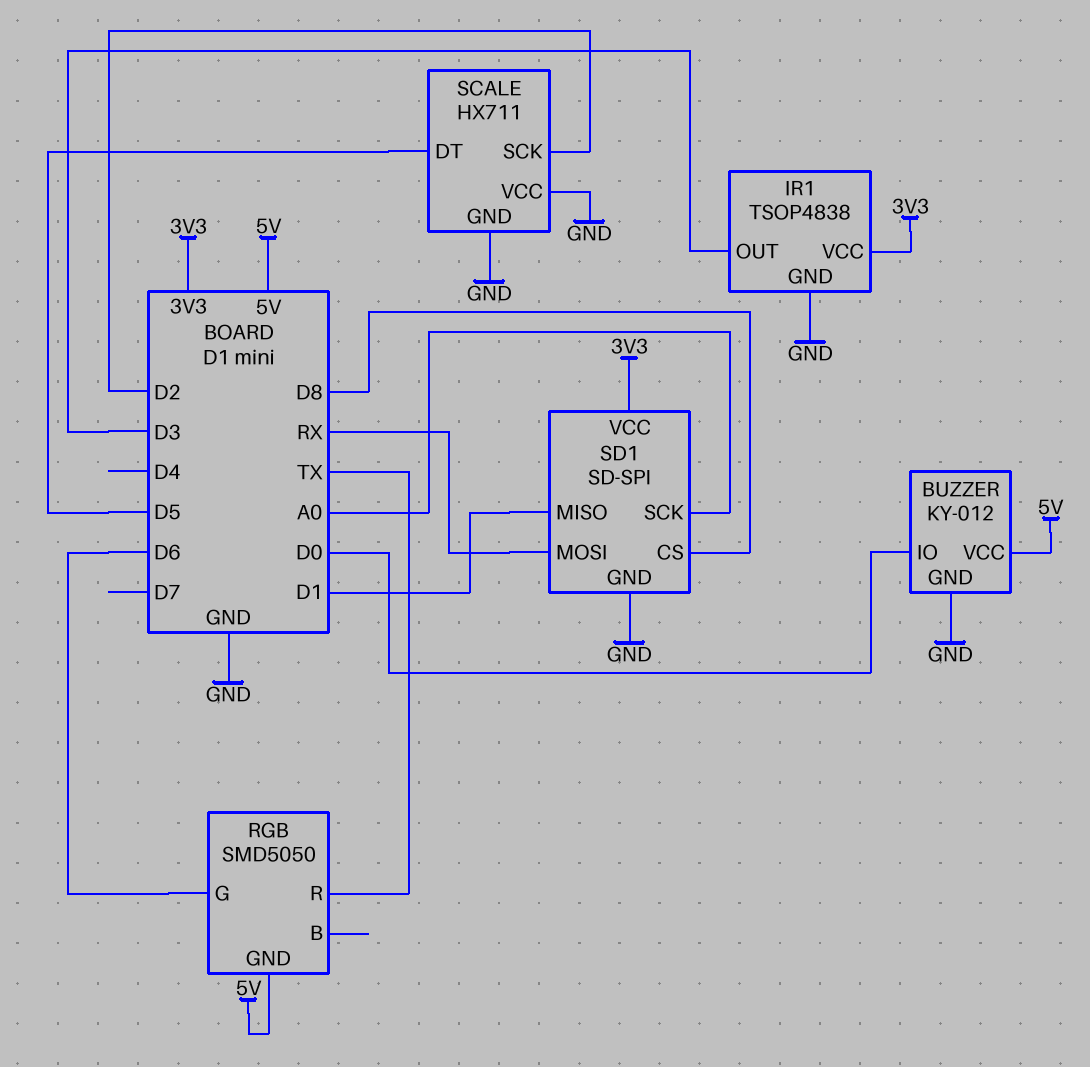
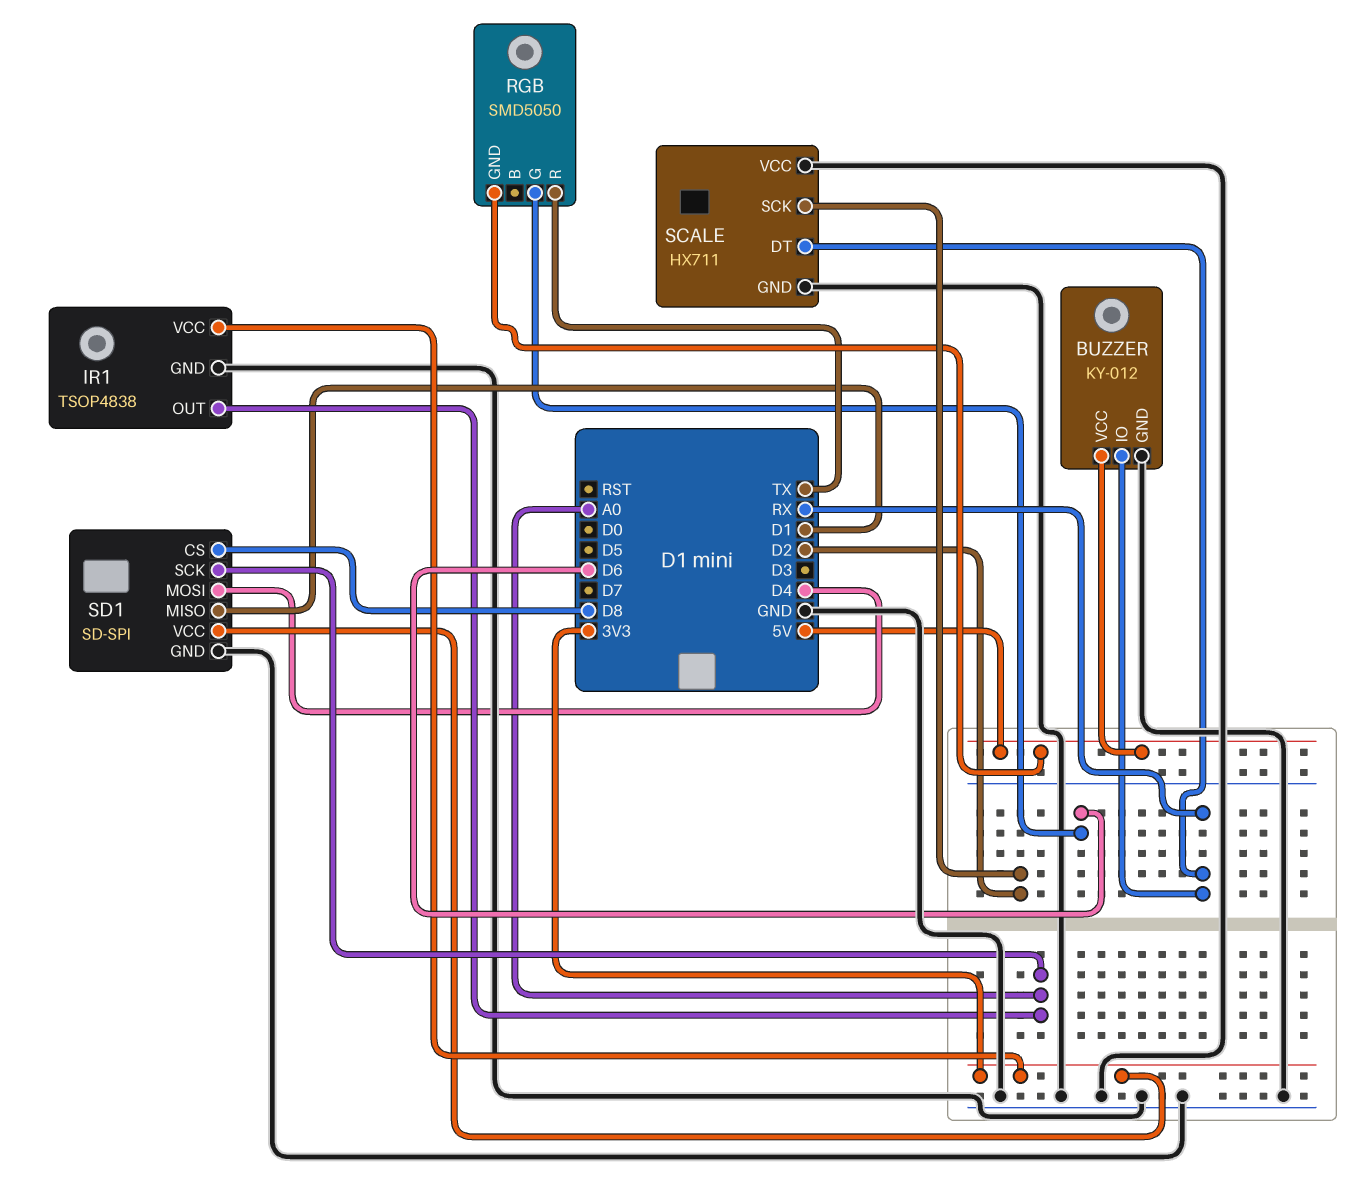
BUZZER pin IO: D0 -> RX
IR1 pin OUT: D3 -> A0
SCALE pin DT: D5 -> RX
SD1 pin MOSI: RX -> D4

